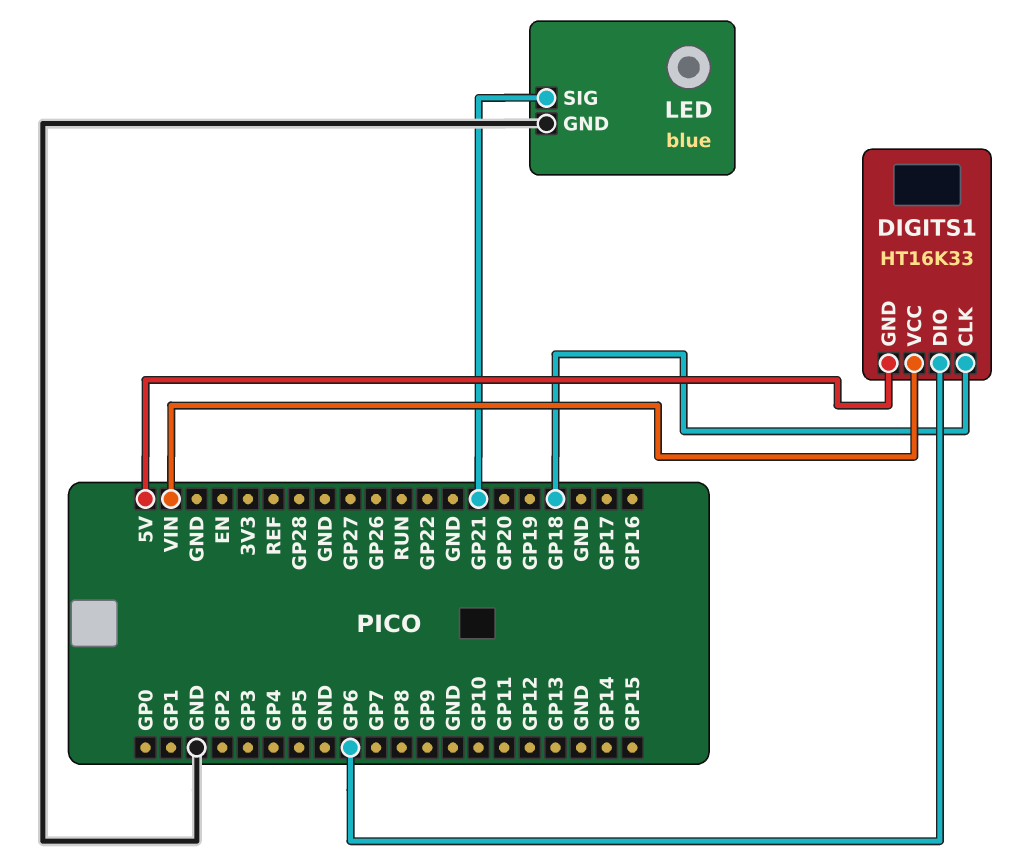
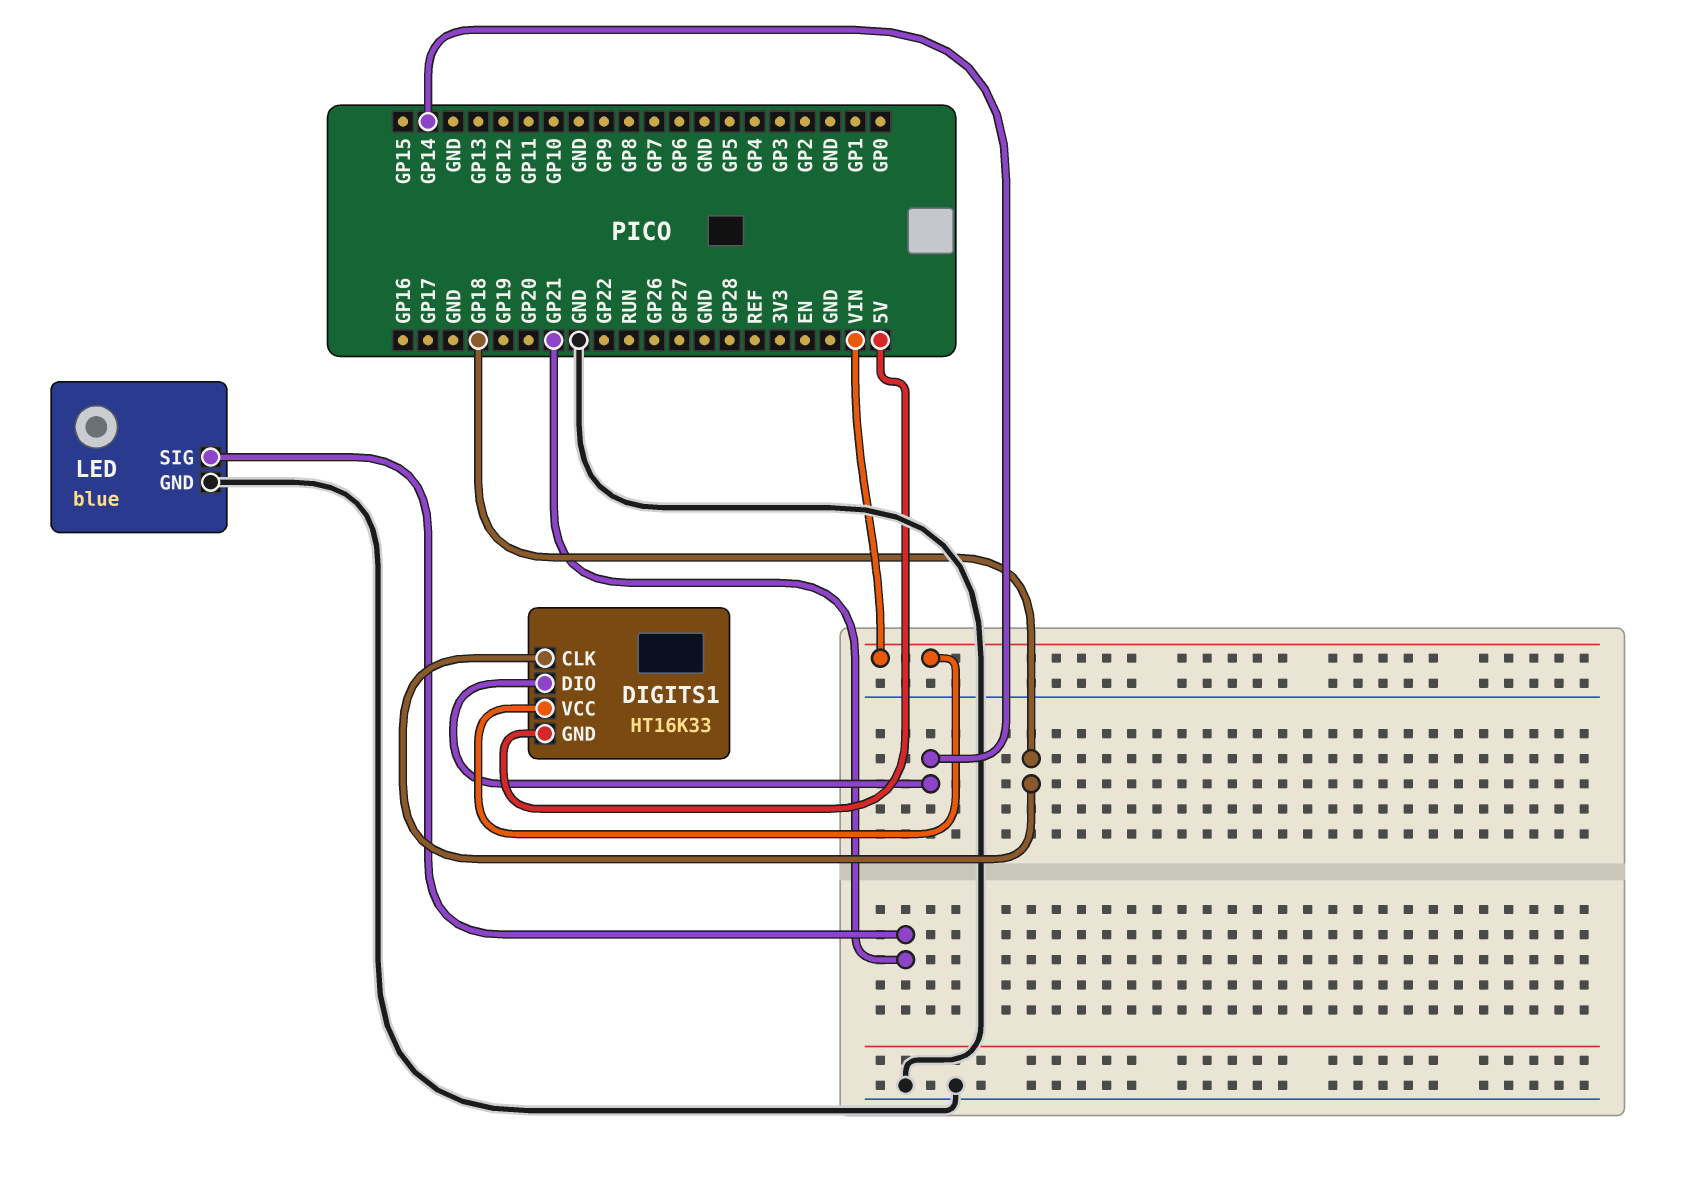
DIGITS1 pin DIO: GP6 -> GP14

